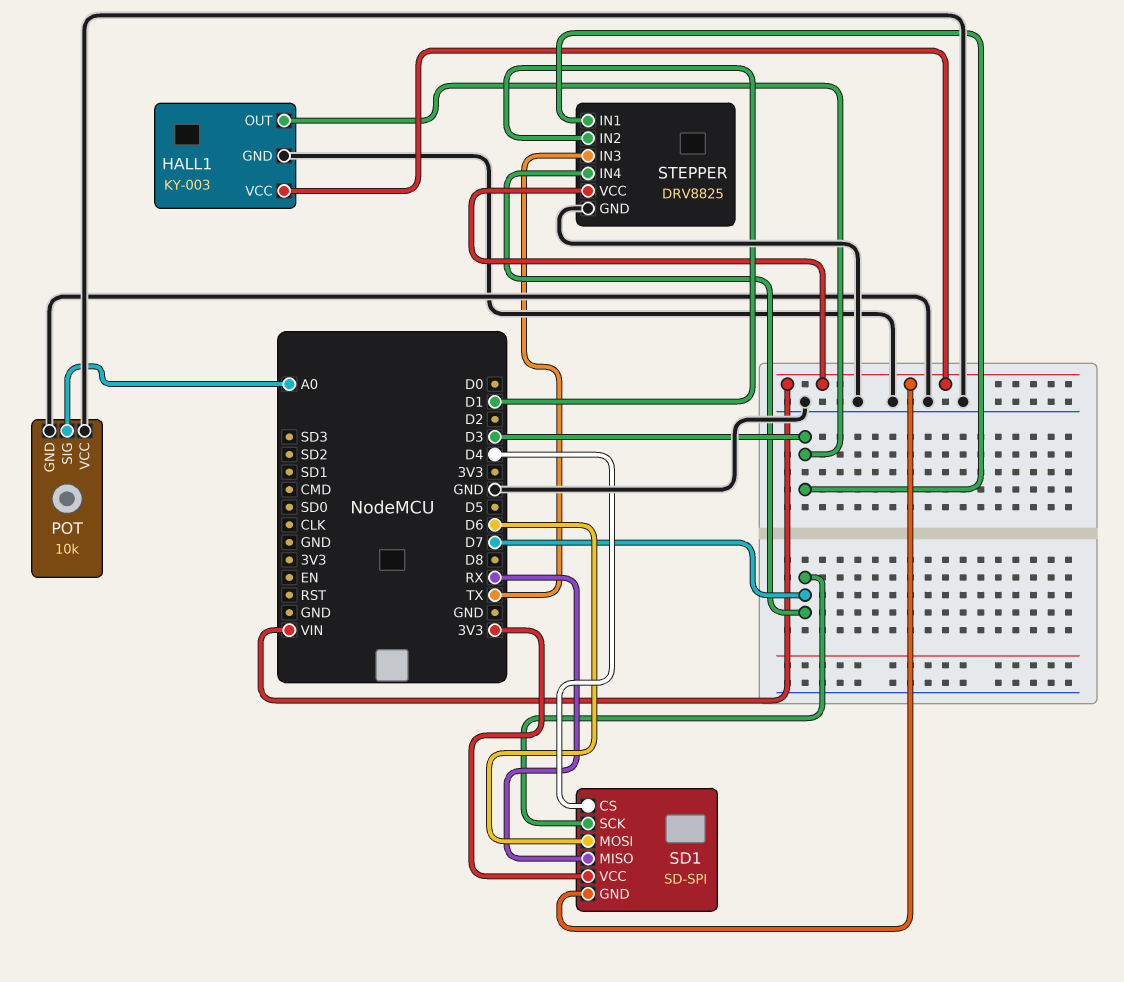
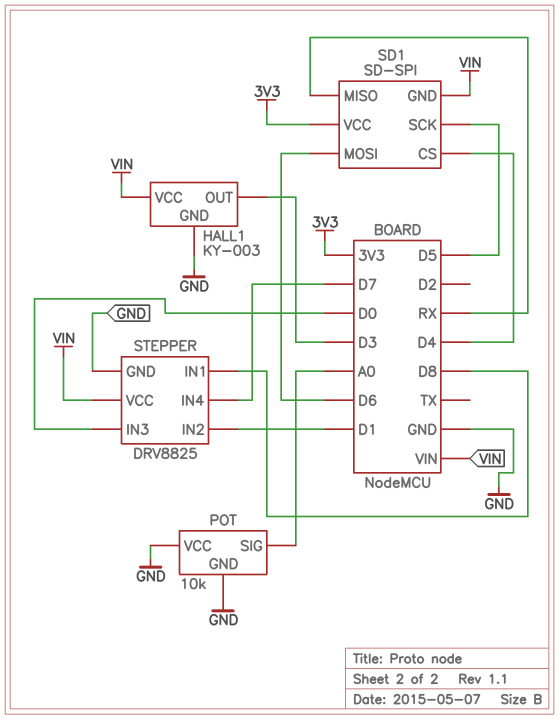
SD1 pin SCK: D7 -> D5
STEPPER pin IN1: D3 -> D8
STEPPER pin IN3: TX -> D0

